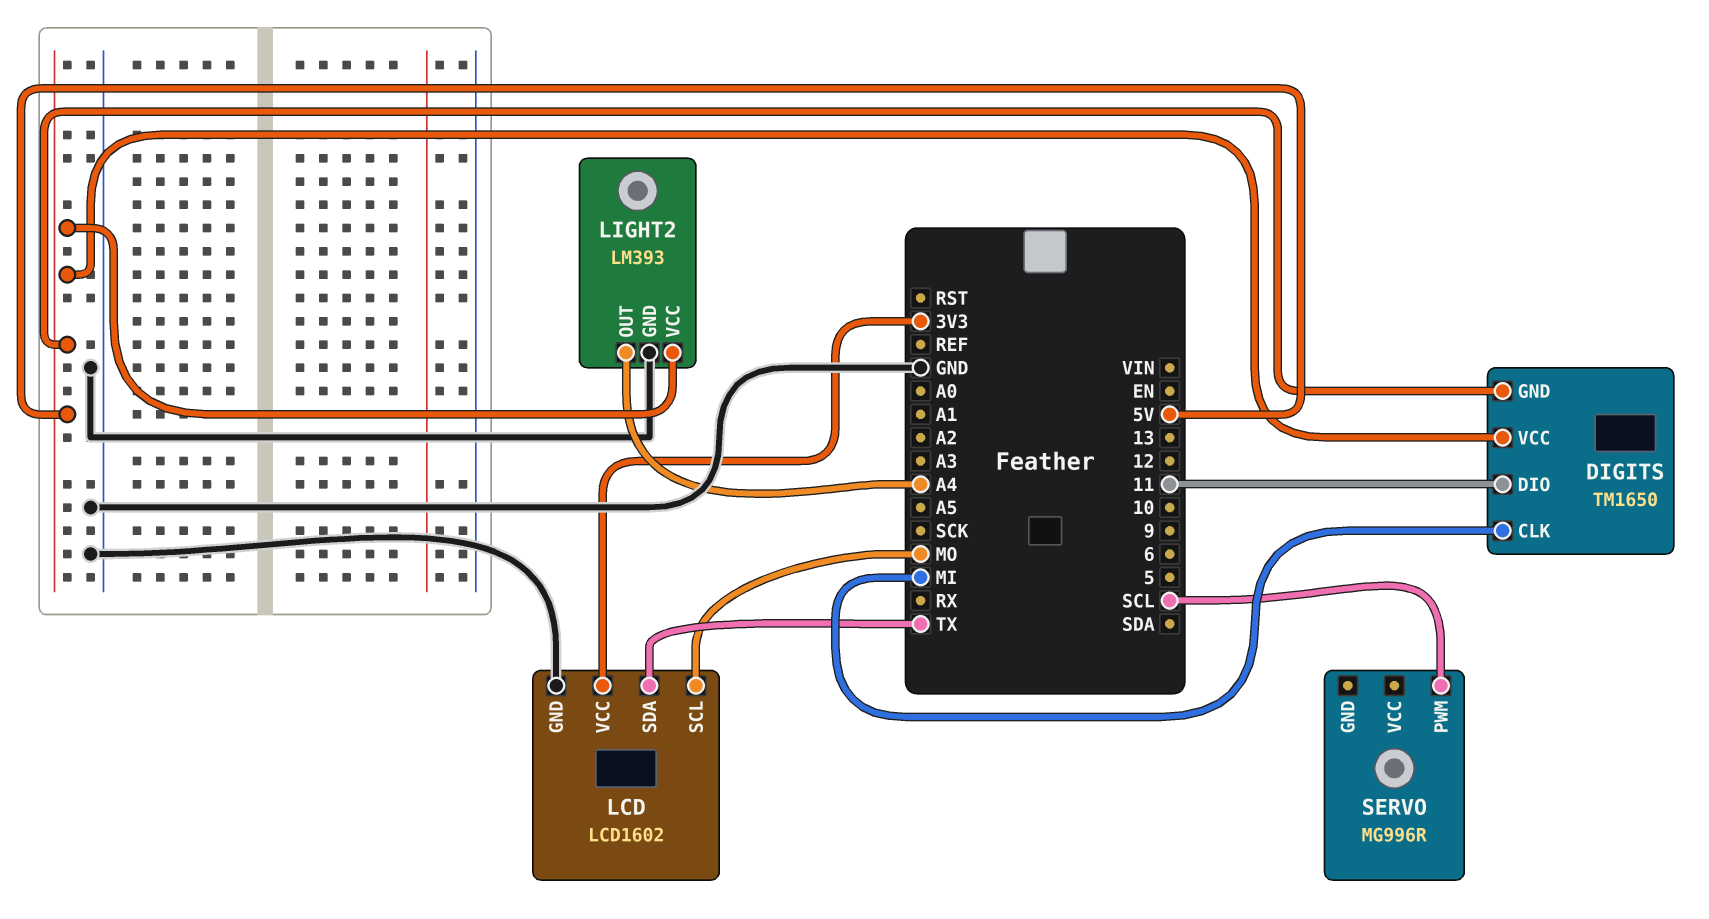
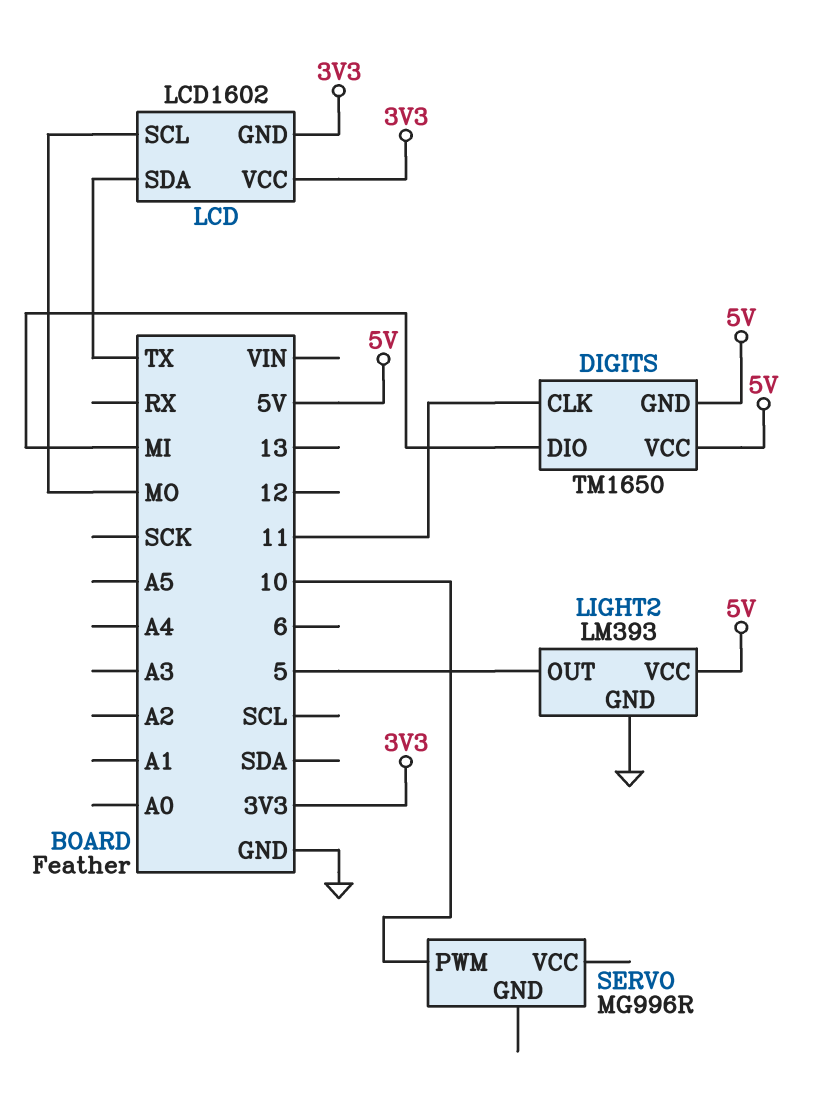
DIGITS pin CLK: MI -> 11
DIGITS pin DIO: 11 -> MI
LCD pin GND: GND -> 3V3
LIGHT2 pin OUT: A4 -> 5
SERVO pin PWM: SCL -> 10

